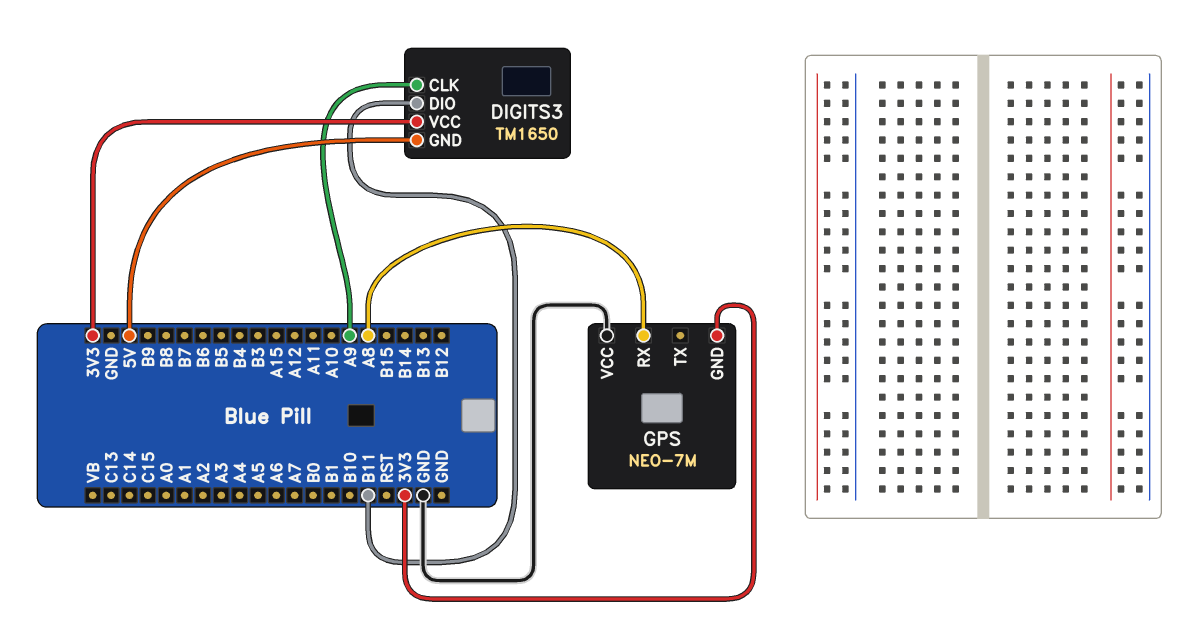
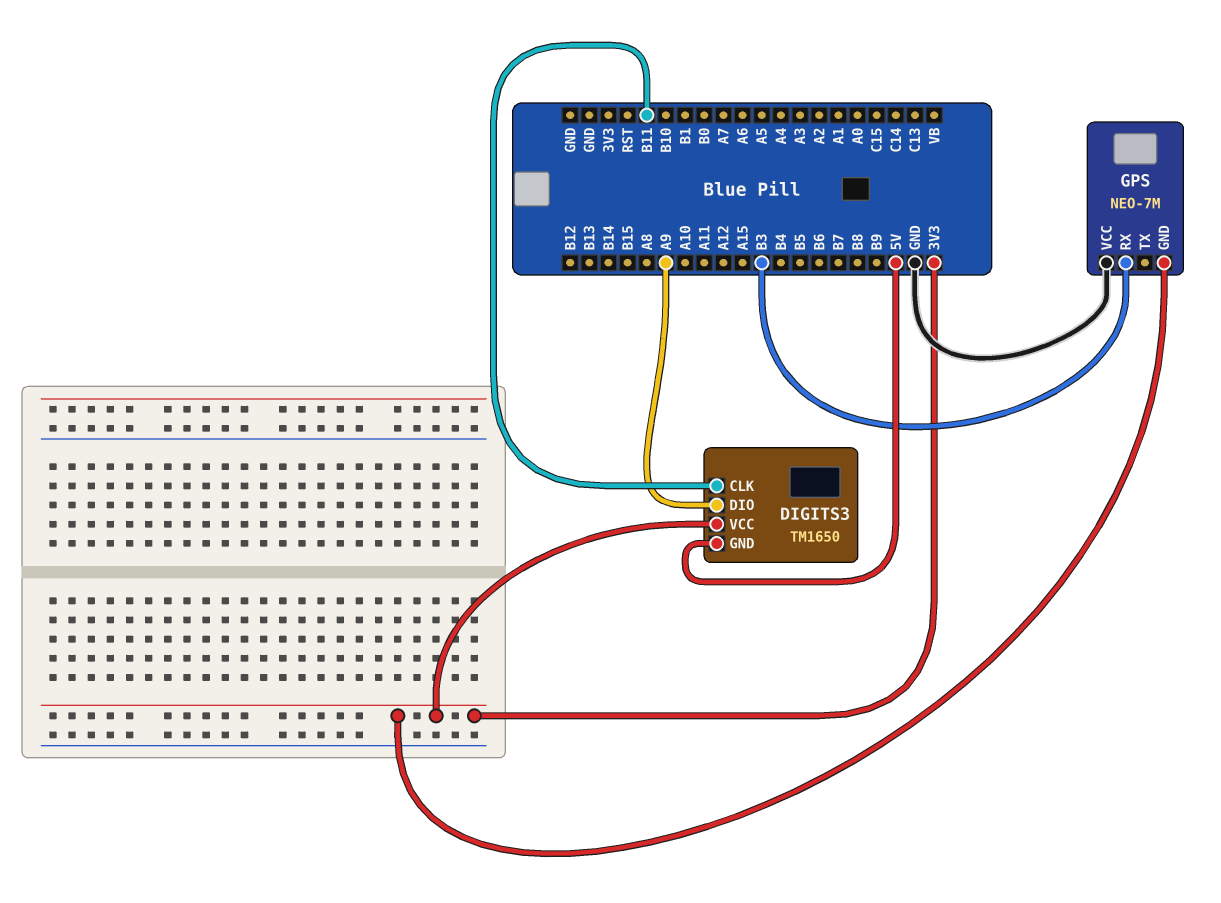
DIGITS3 pin CLK: A9 -> B11
DIGITS3 pin DIO: B11 -> A9
GPS pin RX: A8 -> B3

